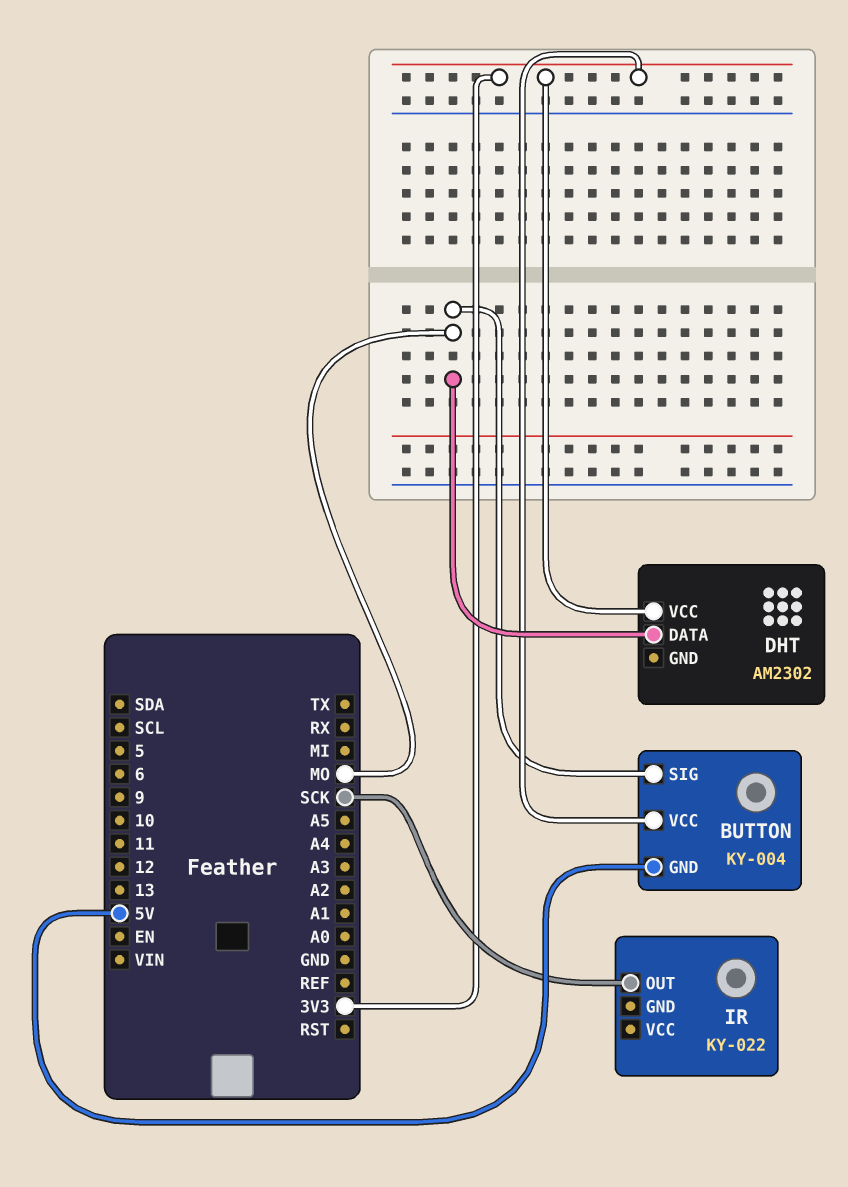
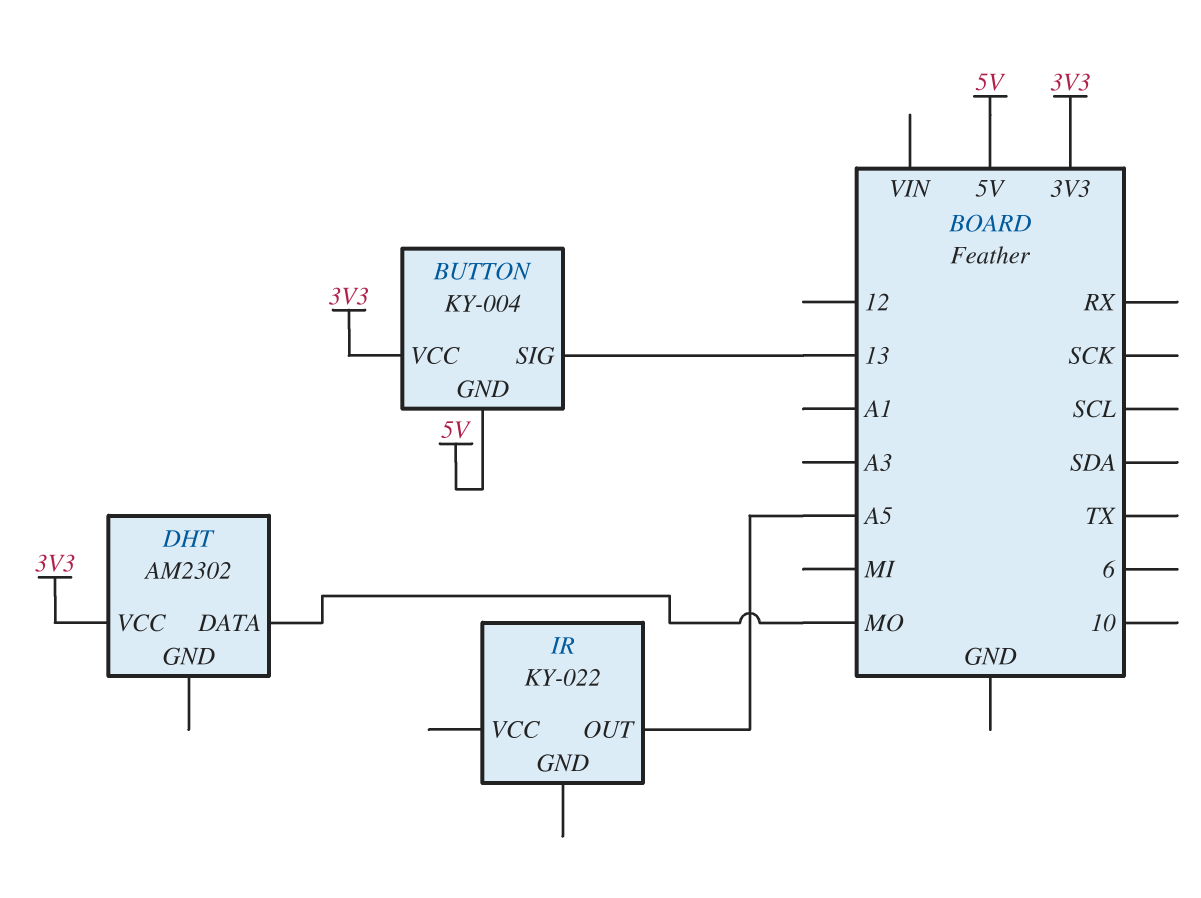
BUTTON pin SIG: MO -> 13
IR pin OUT: SCK -> A5

